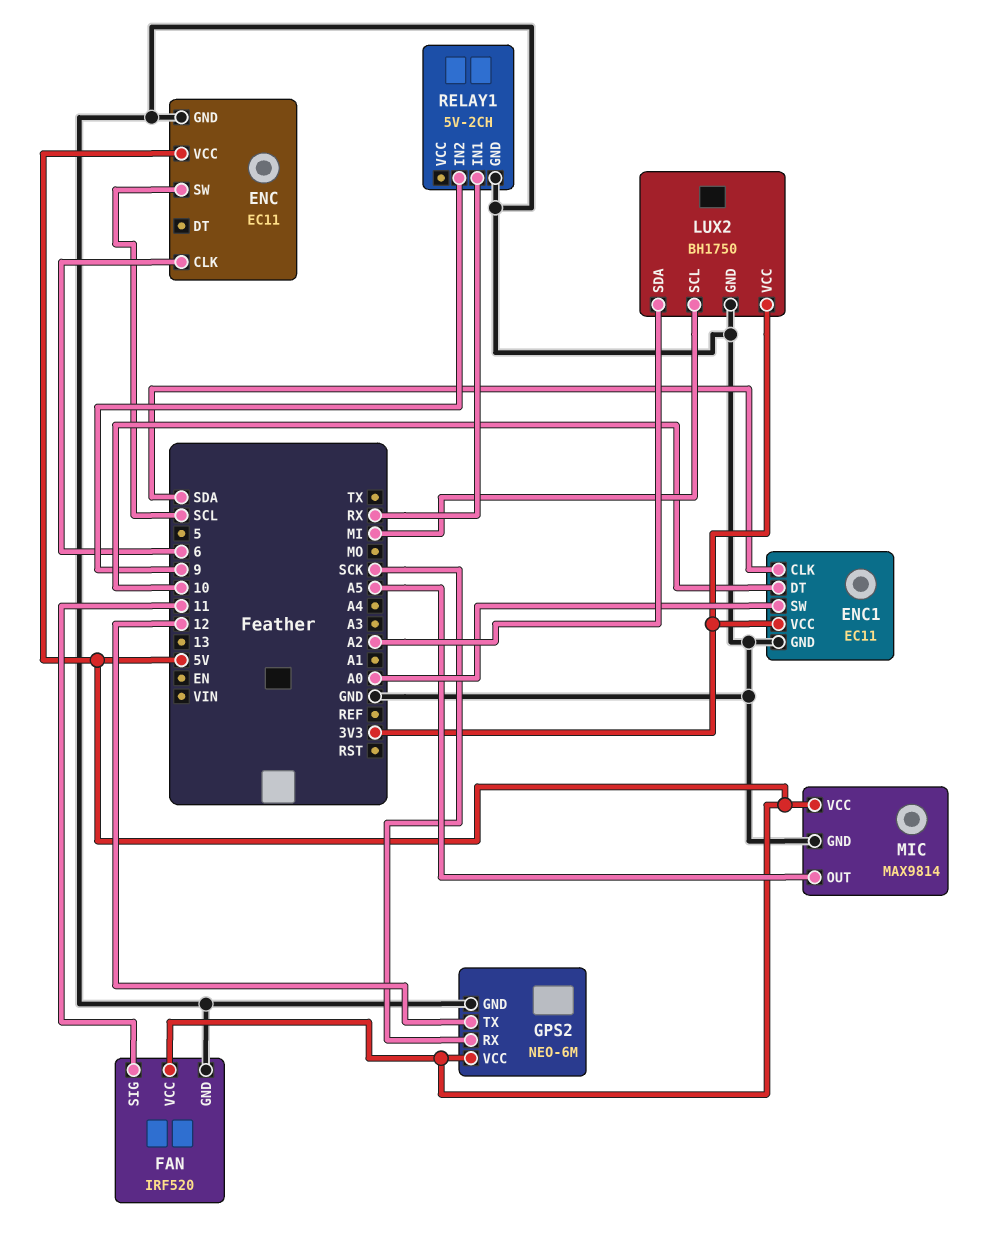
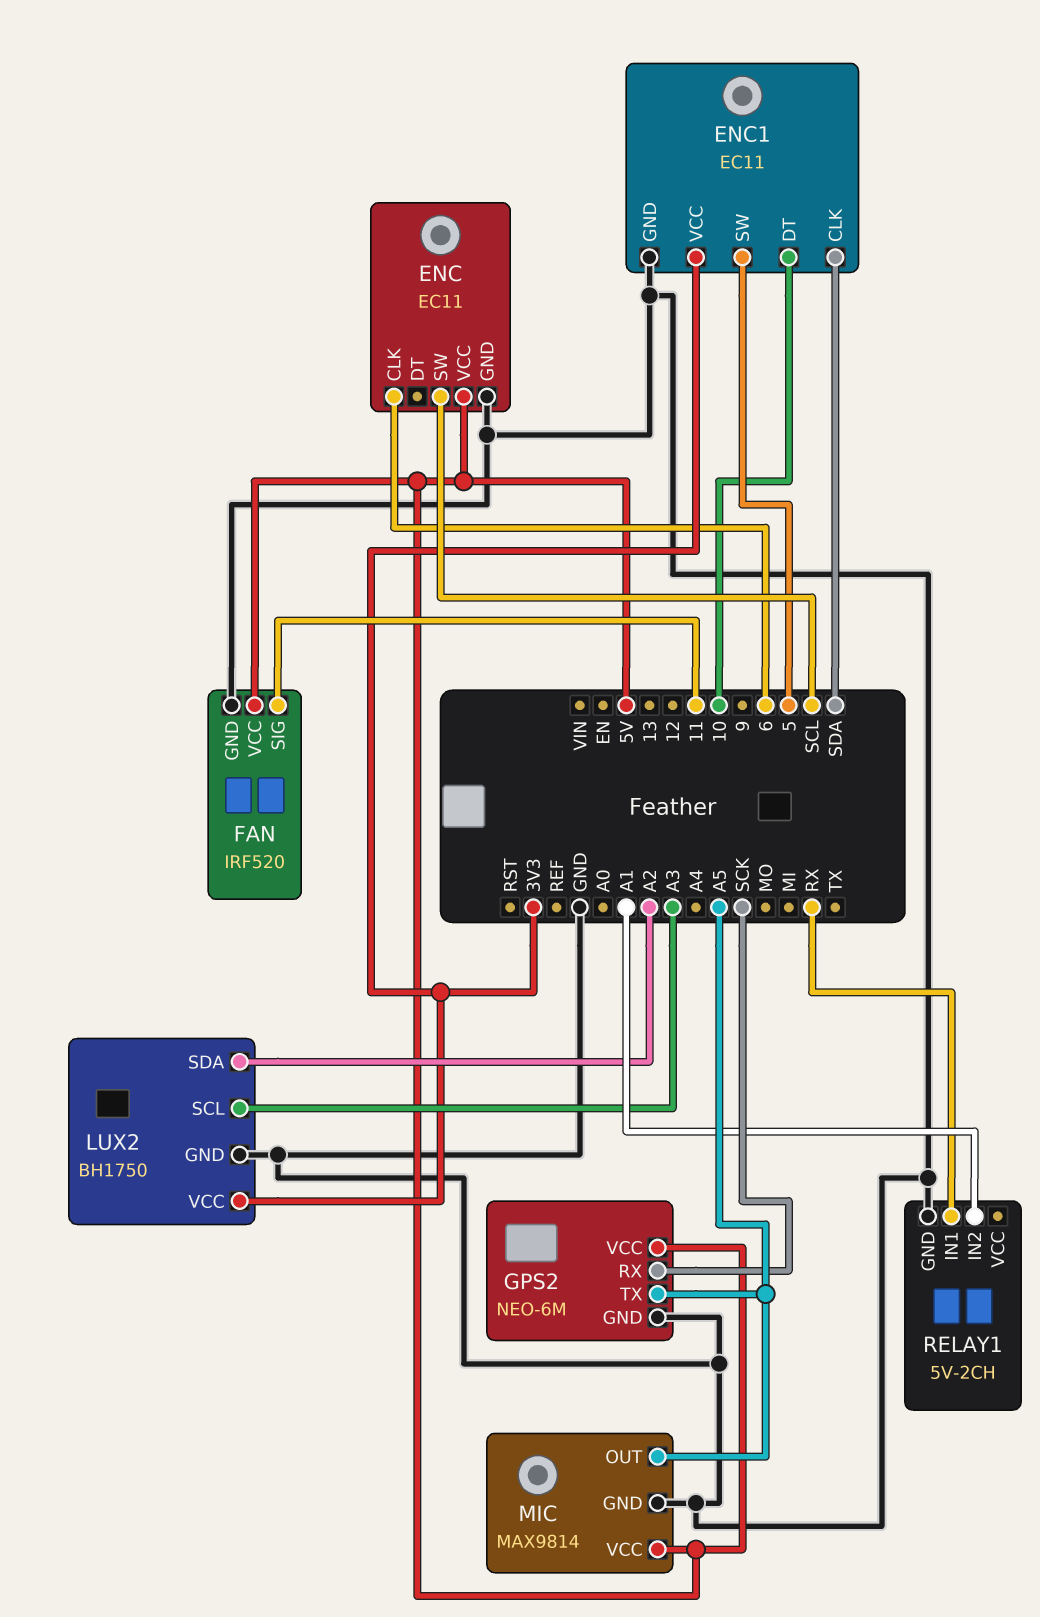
ENC1 pin SW: A0 -> 5
GPS2 pin TX: 12 -> A5
LUX2 pin SCL: MI -> A3
RELAY1 pin IN2: 9 -> A1

